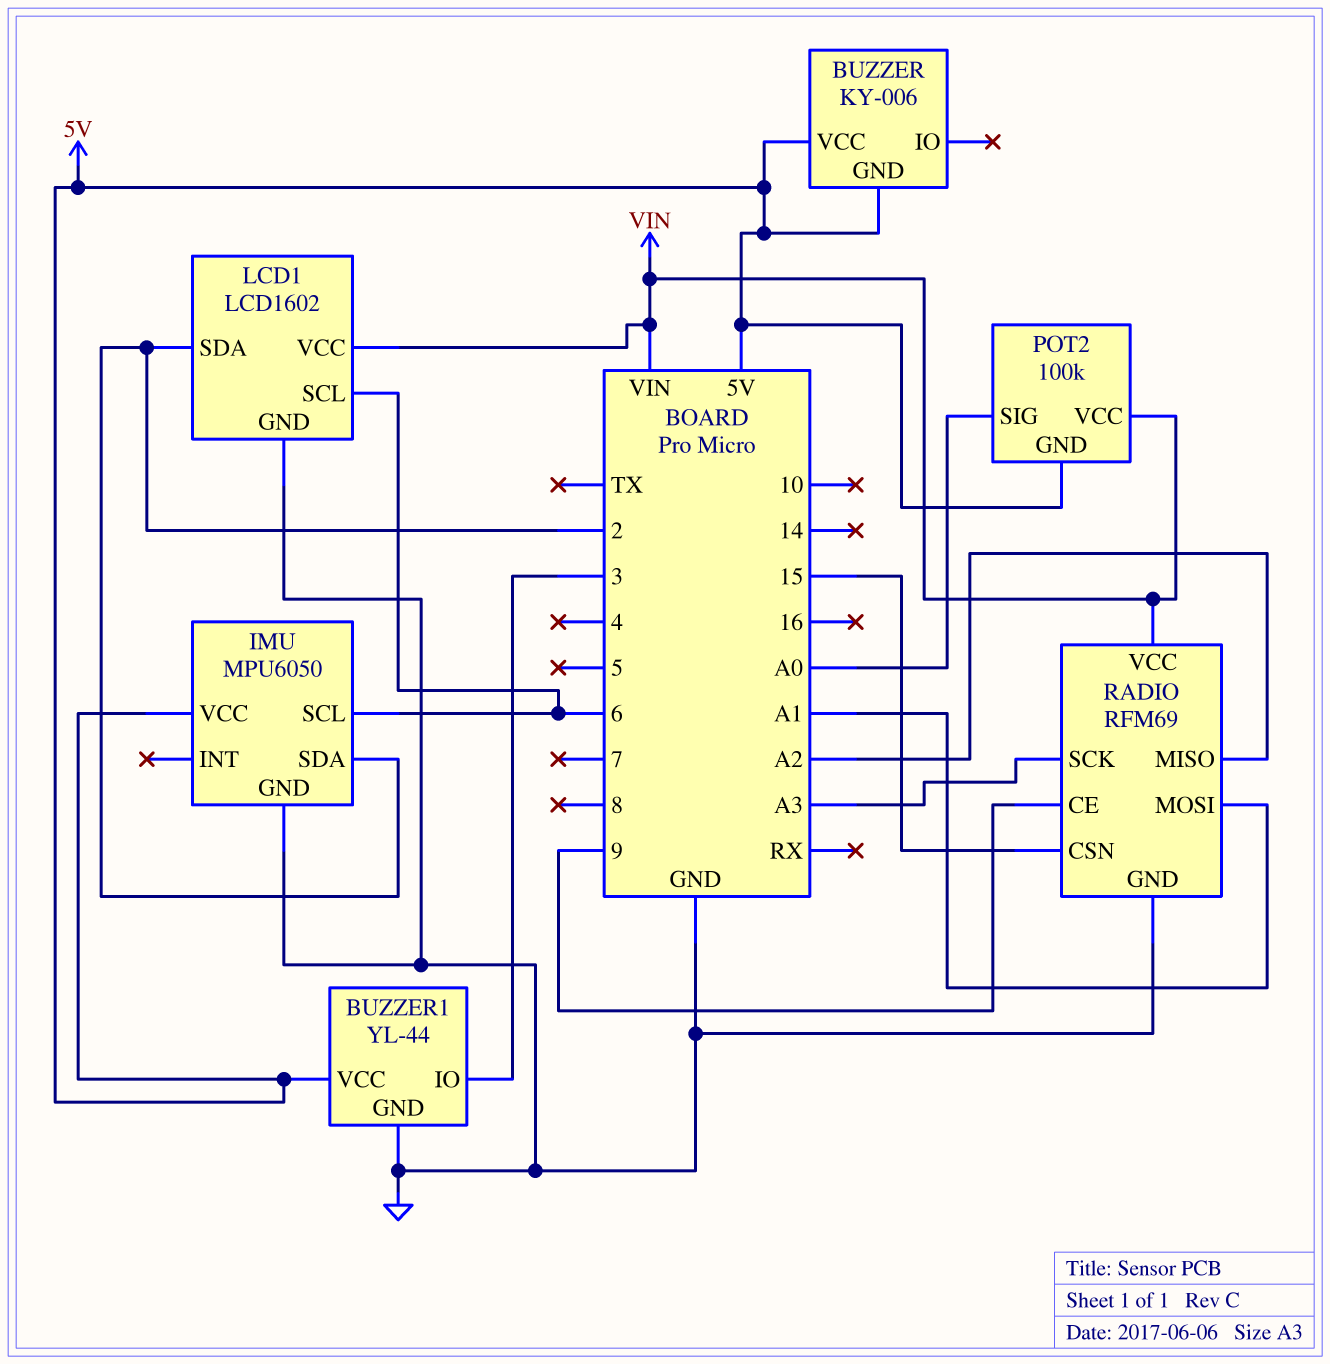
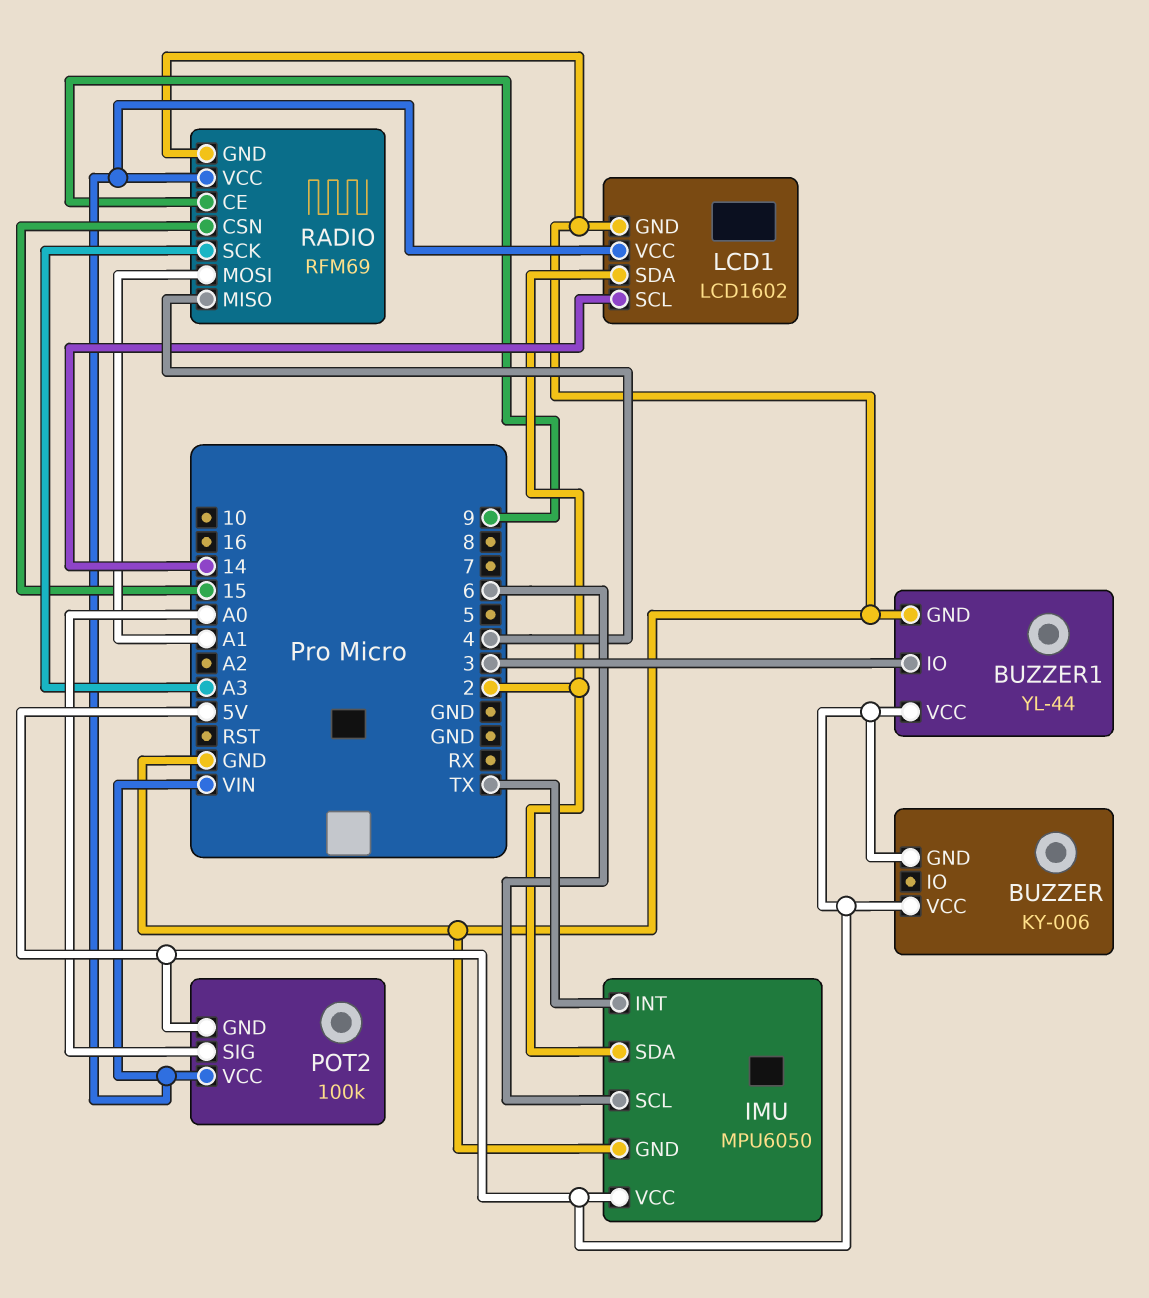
IMU pin INT: none -> TX
LCD1 pin SCL: 6 -> 14
RADIO pin MISO: A2 -> 4

